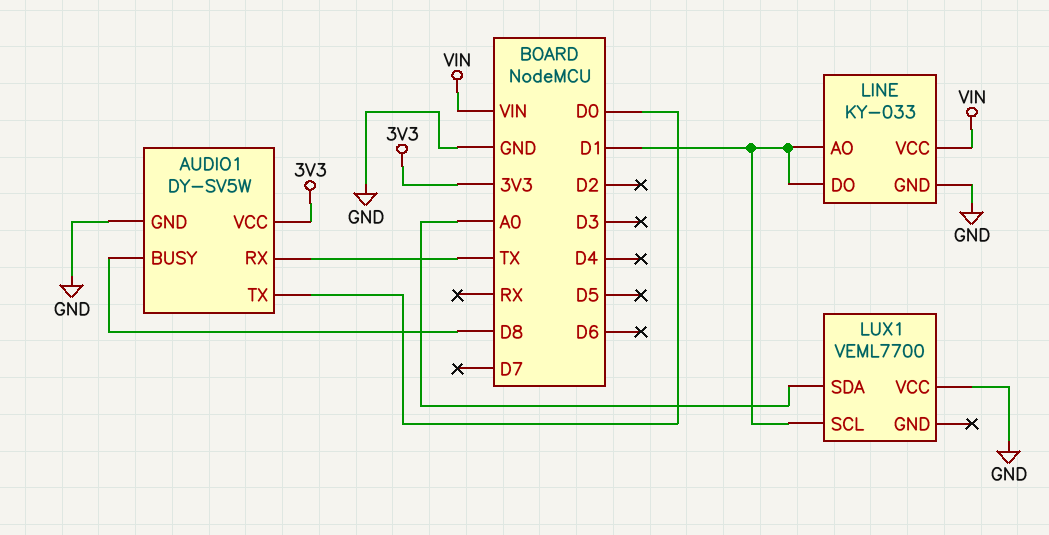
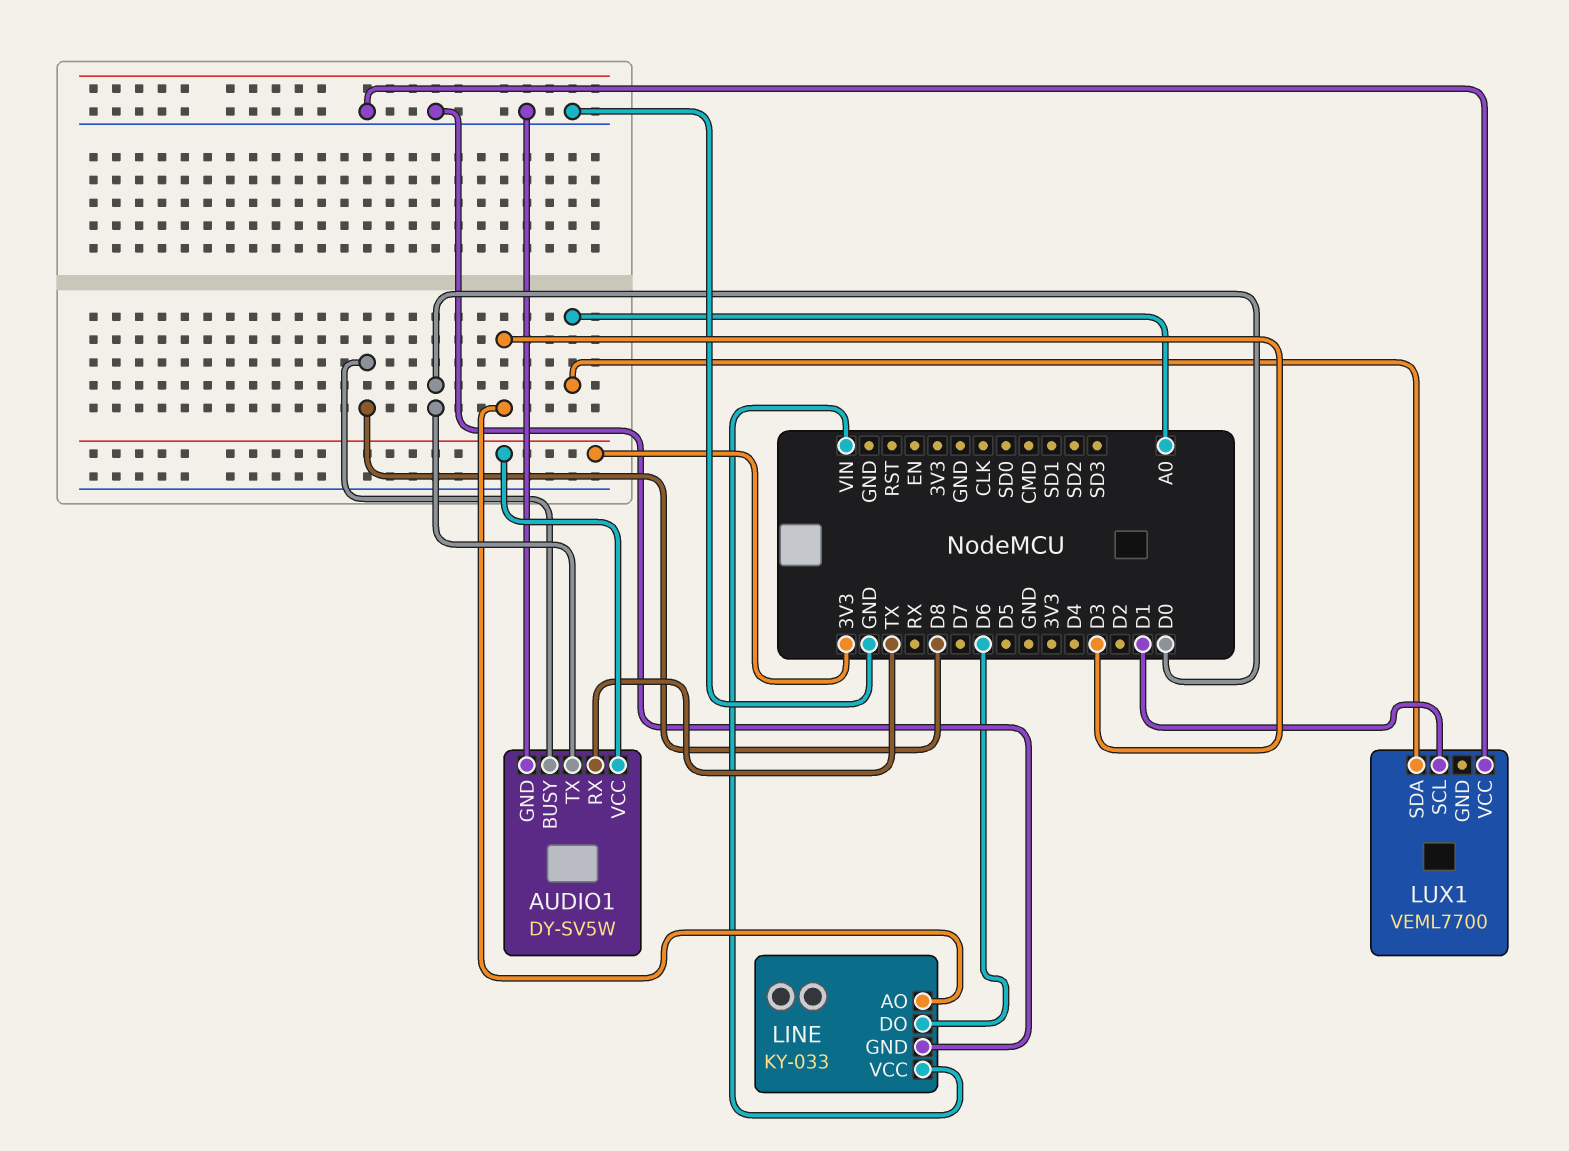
LINE pin AO: D1 -> D3
LINE pin DO: D1 -> D6

